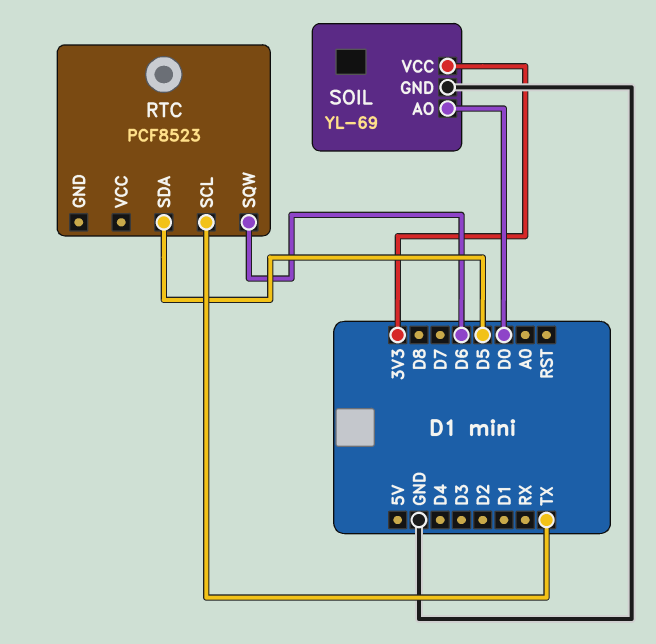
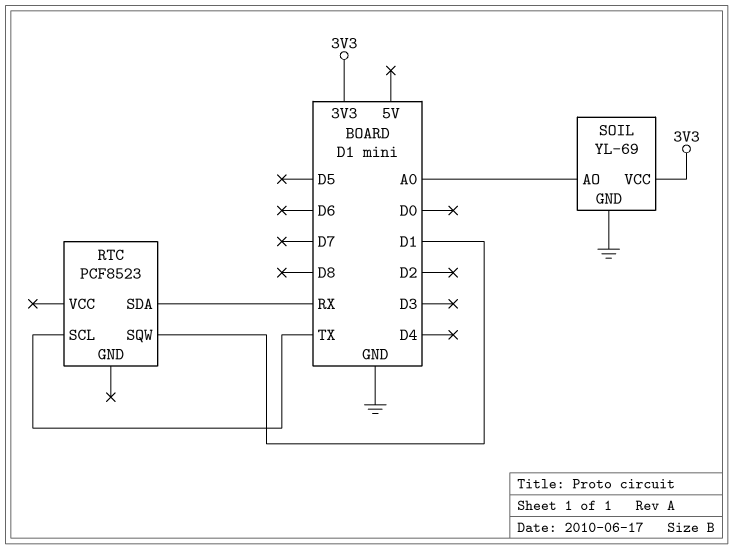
RTC pin SDA: D5 -> RX
RTC pin SQW: D6 -> D1
SOIL pin AO: D0 -> A0

